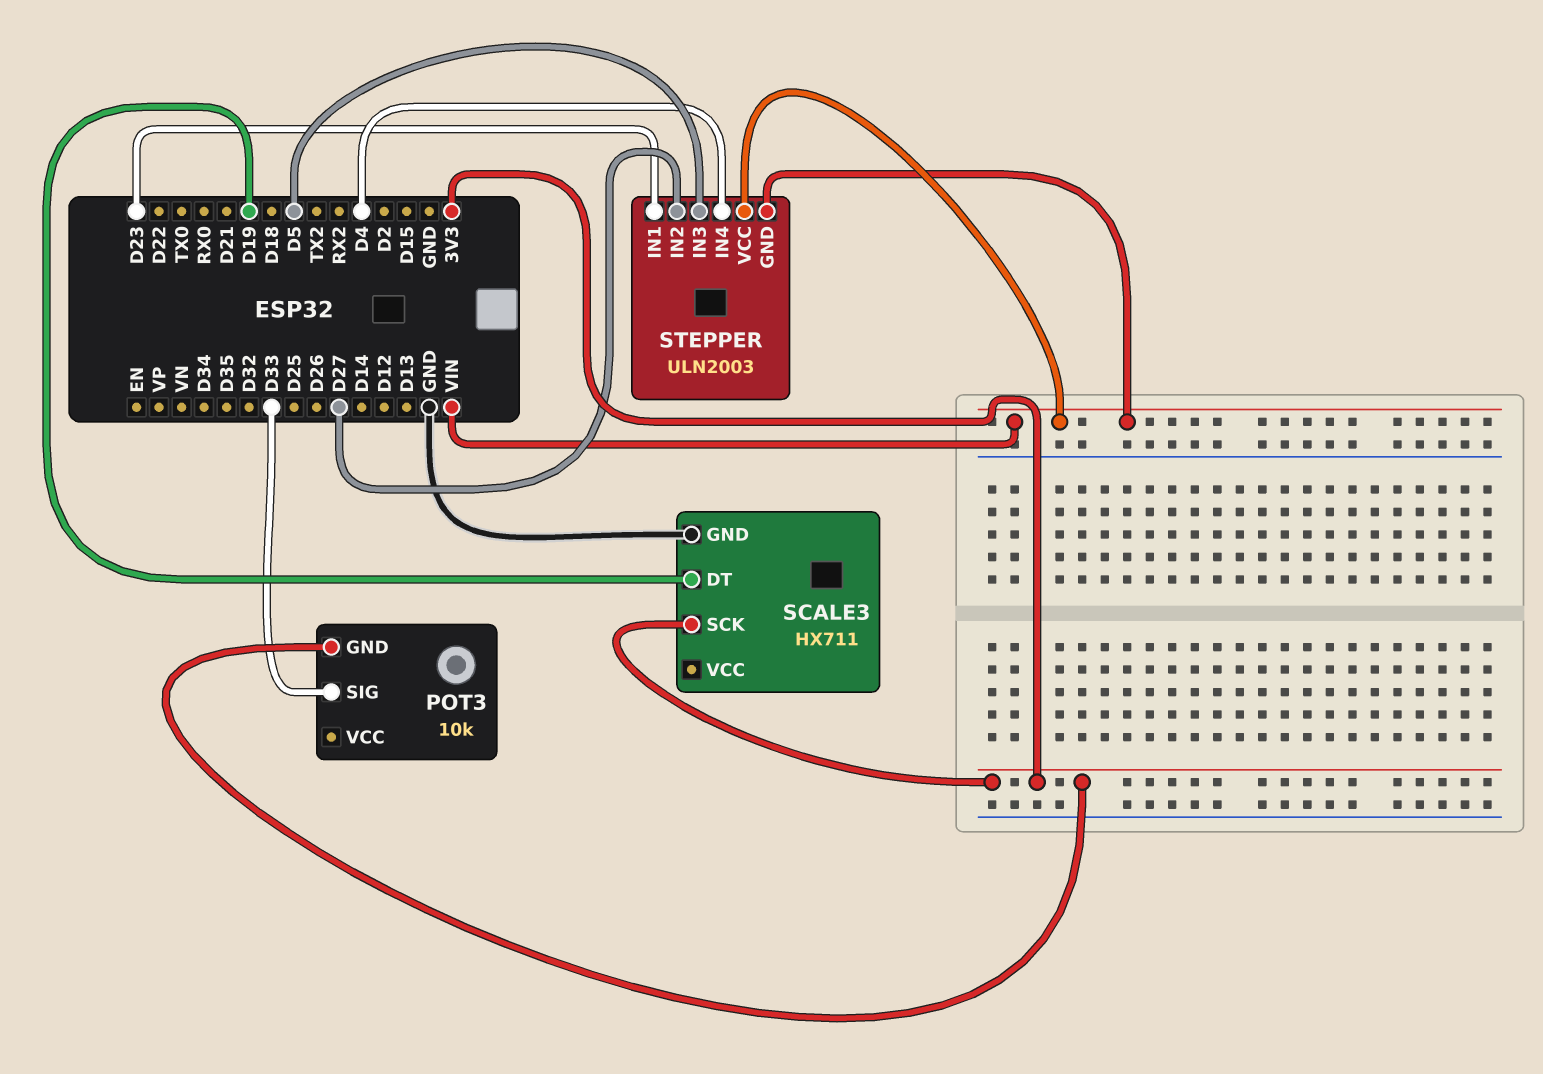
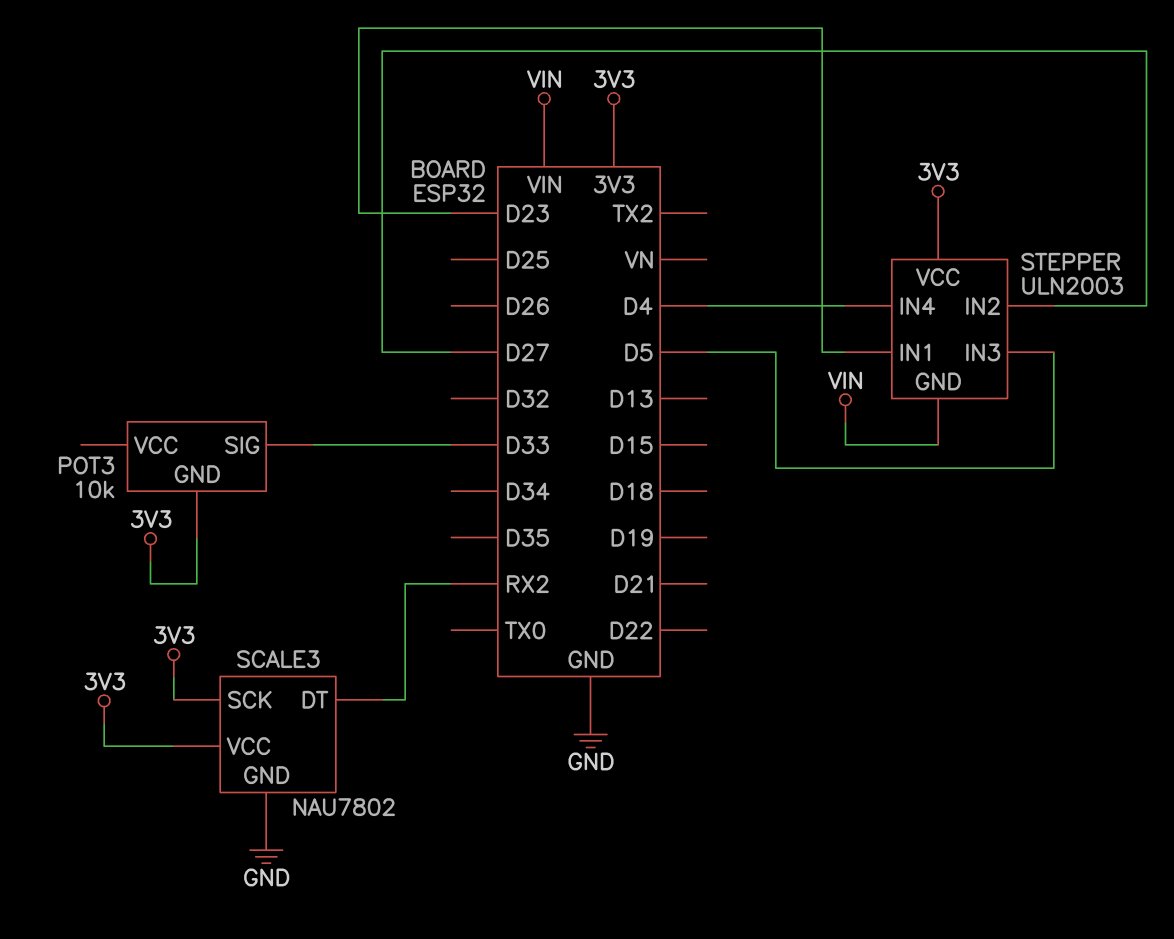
SCALE3: HX711 -> NAU7802
SCALE3 pin DT: D19 -> RX2
SCALE3 pin VCC: none -> 3V3
STEPPER pin VCC: VIN -> 3V3

